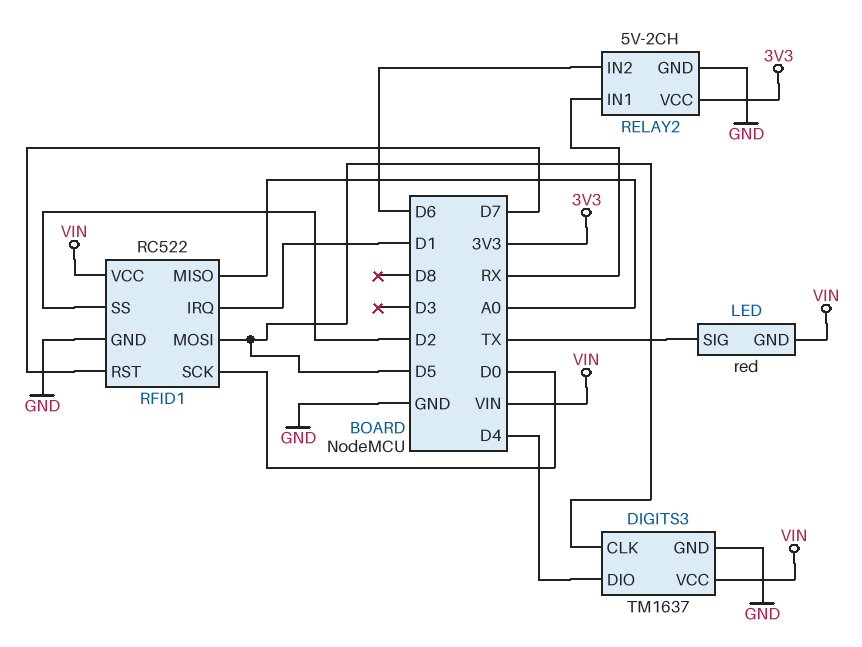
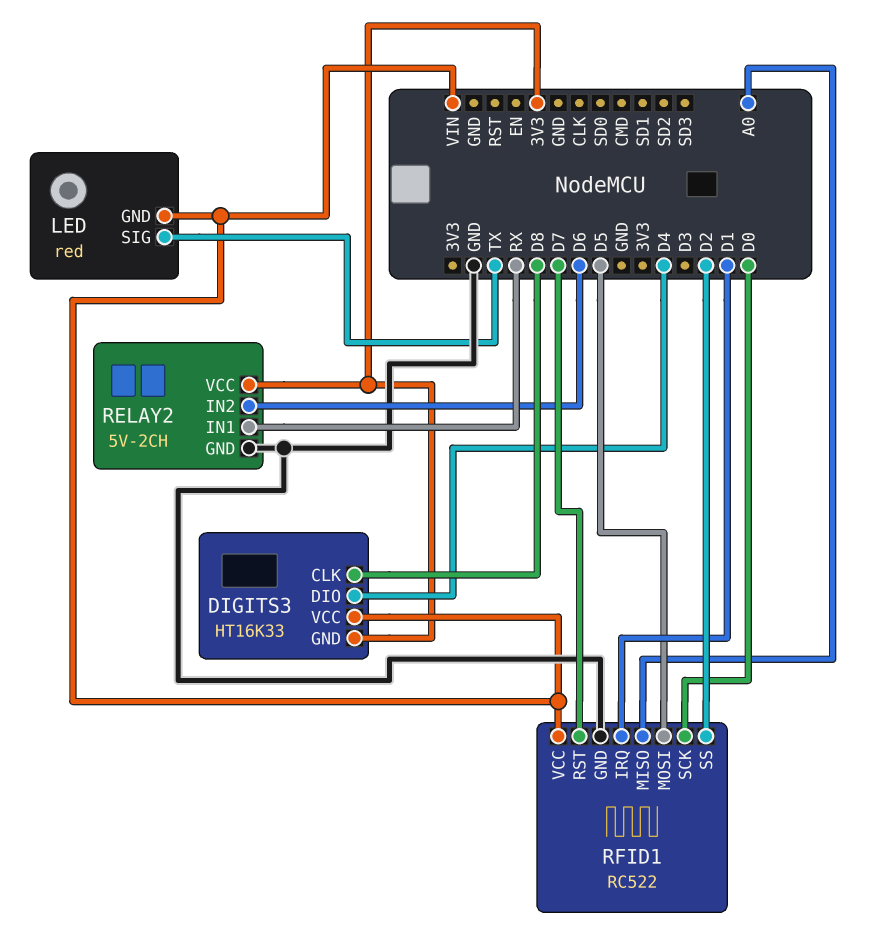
DIGITS3: TM1637 -> HT16K33
DIGITS3 pin CLK: D5 -> D8
DIGITS3 pin GND: GND -> 3V3

